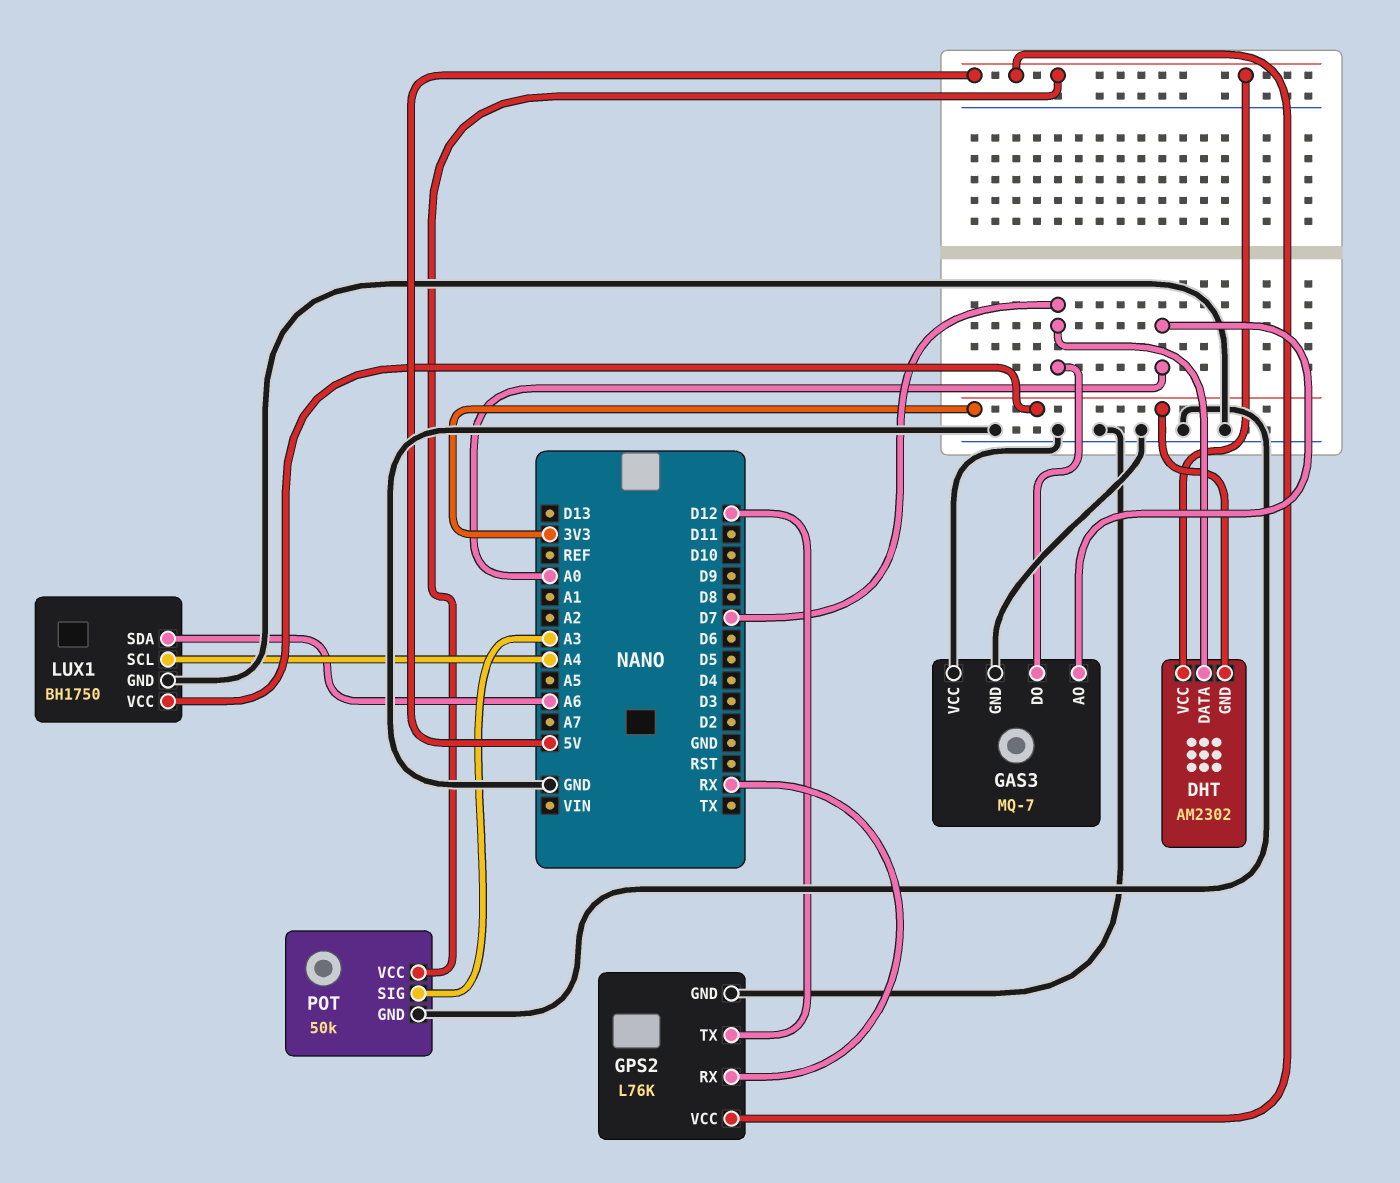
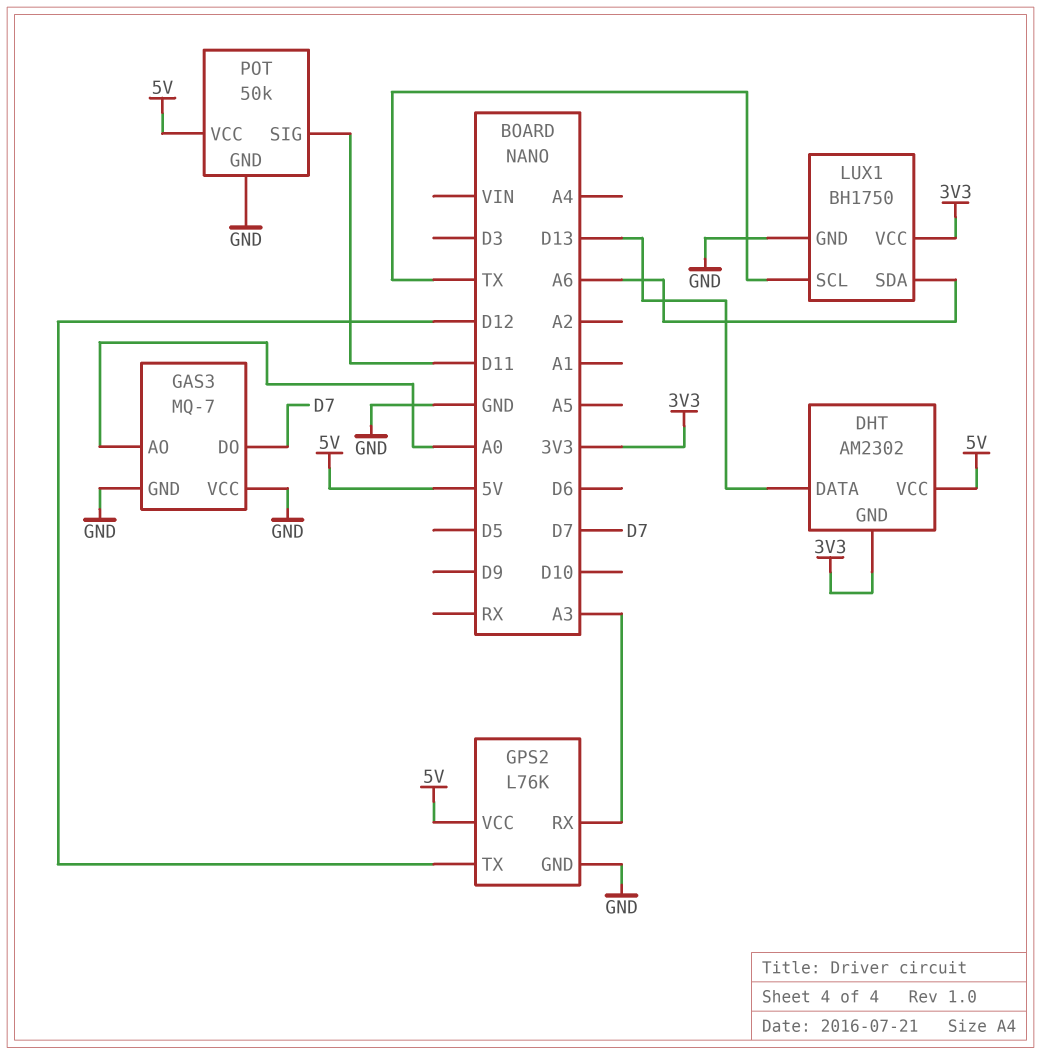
DHT pin DATA: D7 -> D13
GPS2 pin RX: RX -> A3
LUX1 pin SCL: A4 -> TX
POT pin SIG: A3 -> D11

